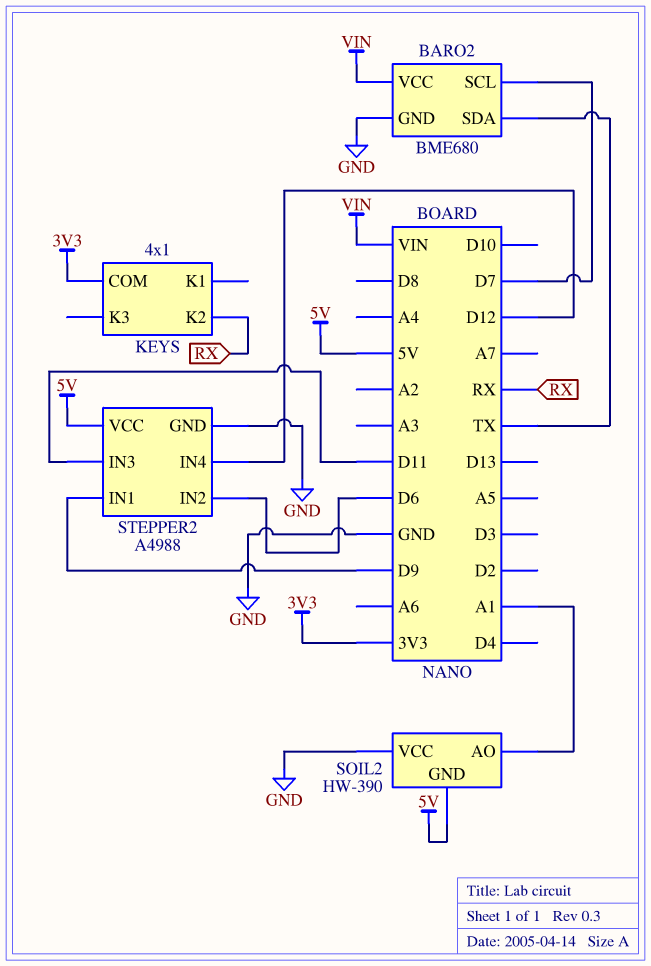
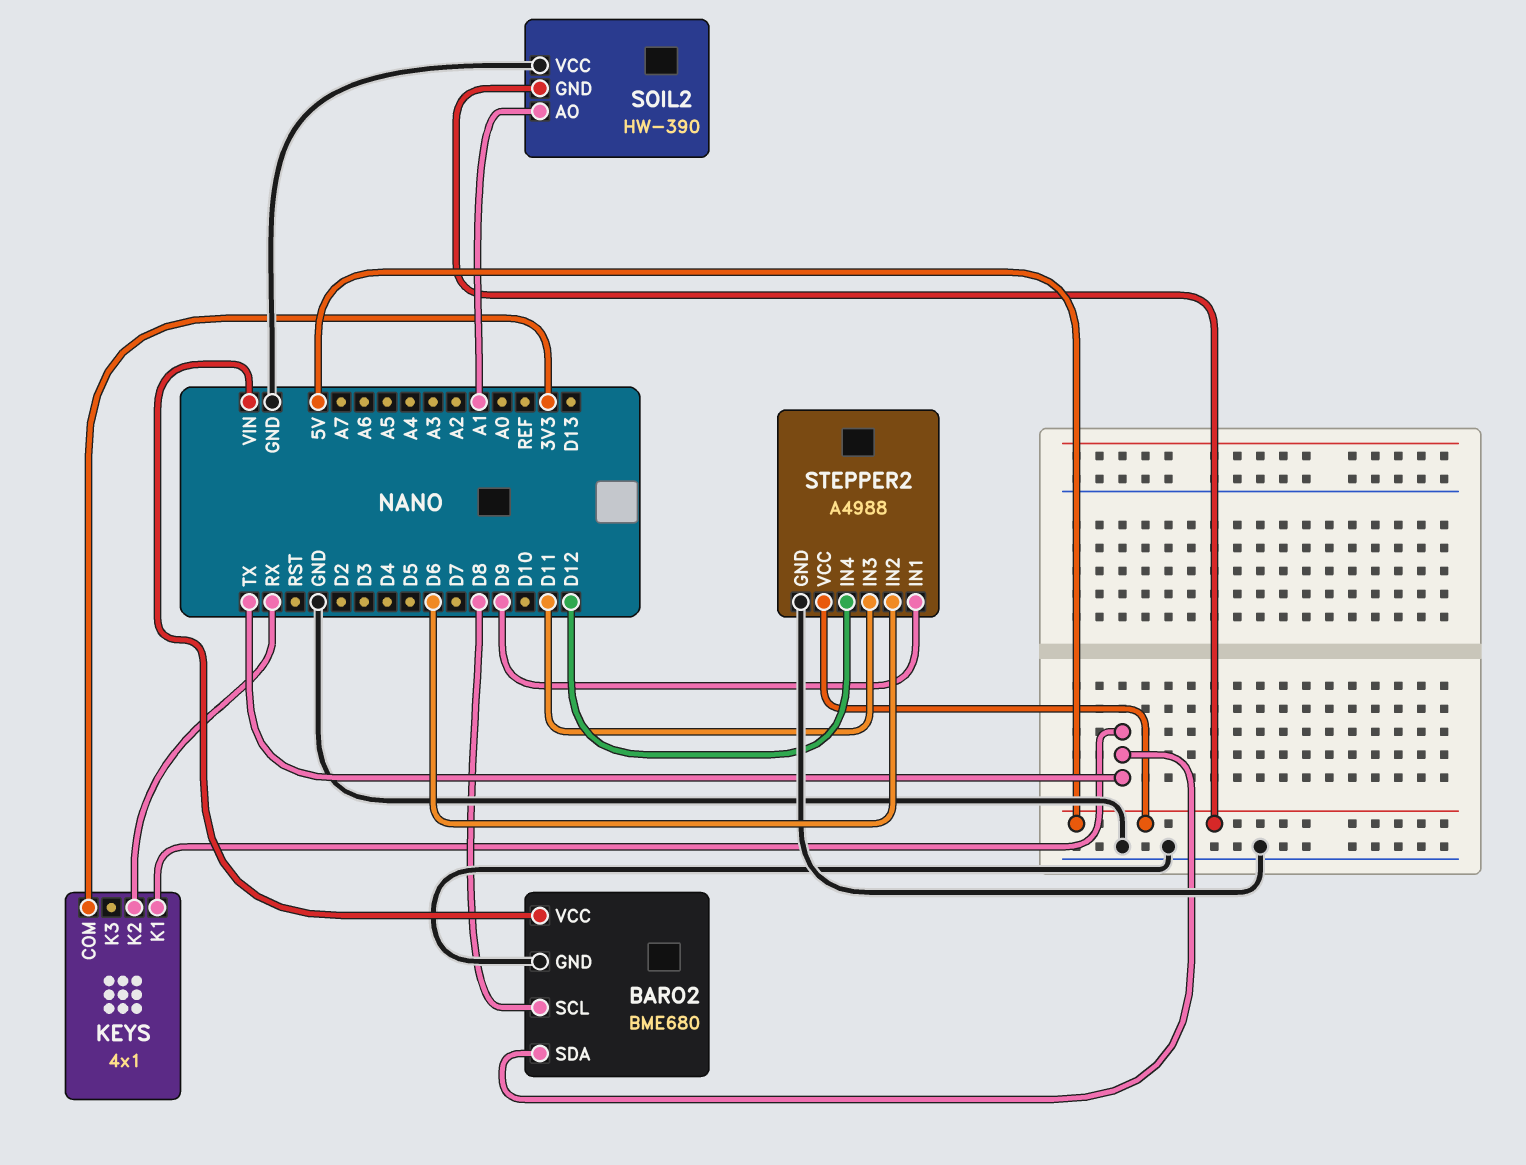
BARO2 pin SCL: D7 -> D8
KEYS pin K1: none -> TX

